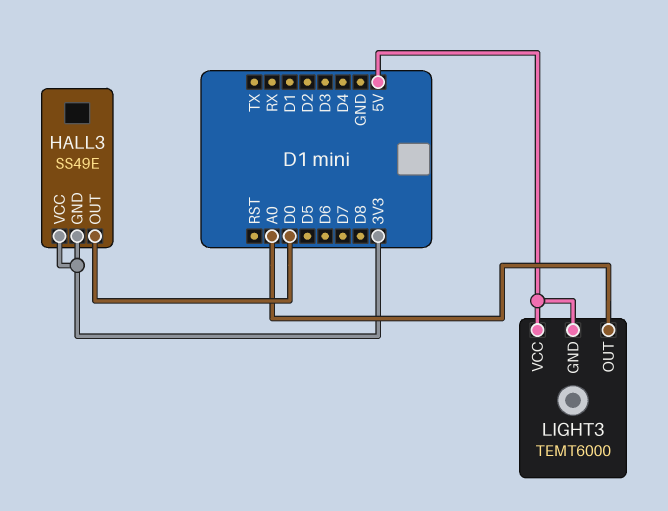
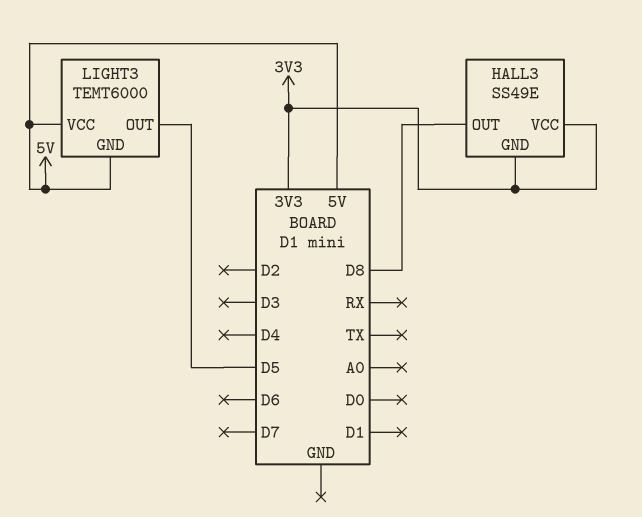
HALL3 pin OUT: D0 -> D8
LIGHT3 pin OUT: A0 -> D5

